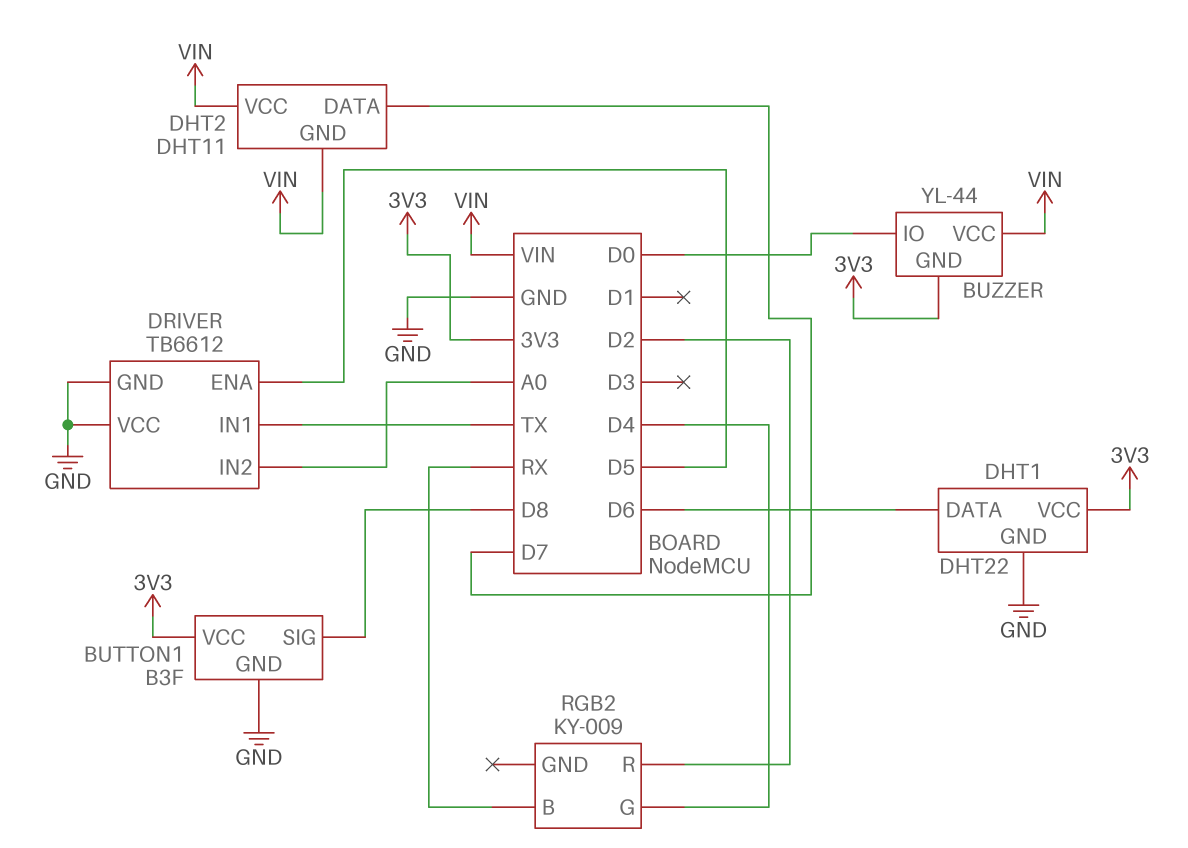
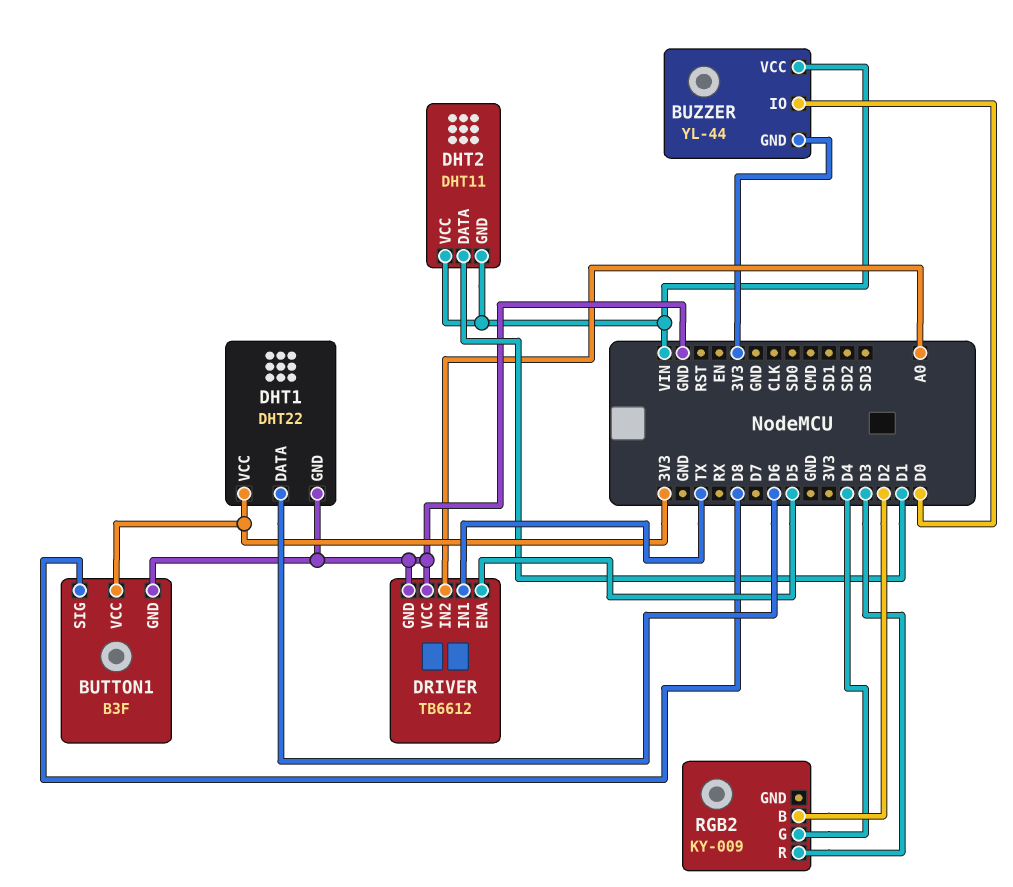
DHT2 pin DATA: D7 -> D1
RGB2 pin B: RX -> D2
RGB2 pin R: D2 -> D3

